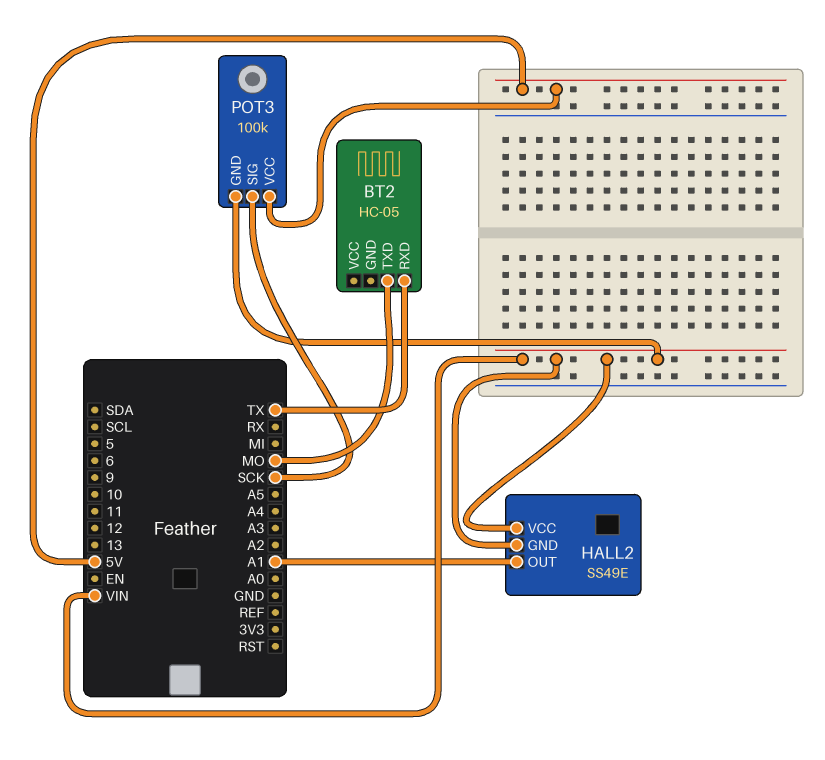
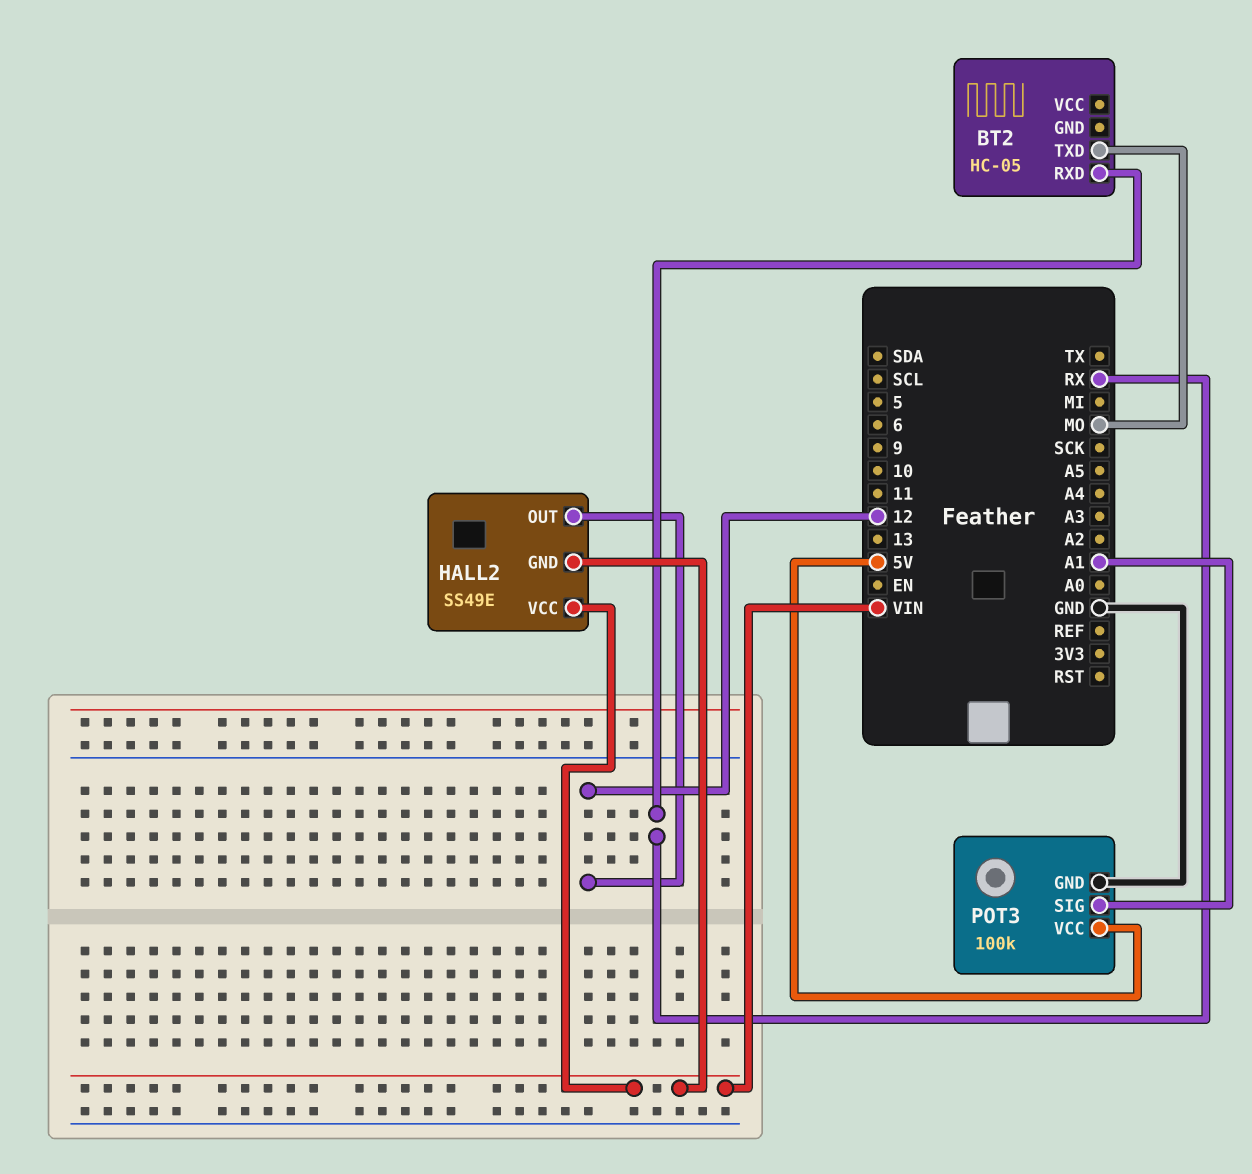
BT2 pin RXD: TX -> RX
HALL2 pin OUT: A1 -> 12
POT3 pin GND: VIN -> GND
POT3 pin SIG: SCK -> A1

